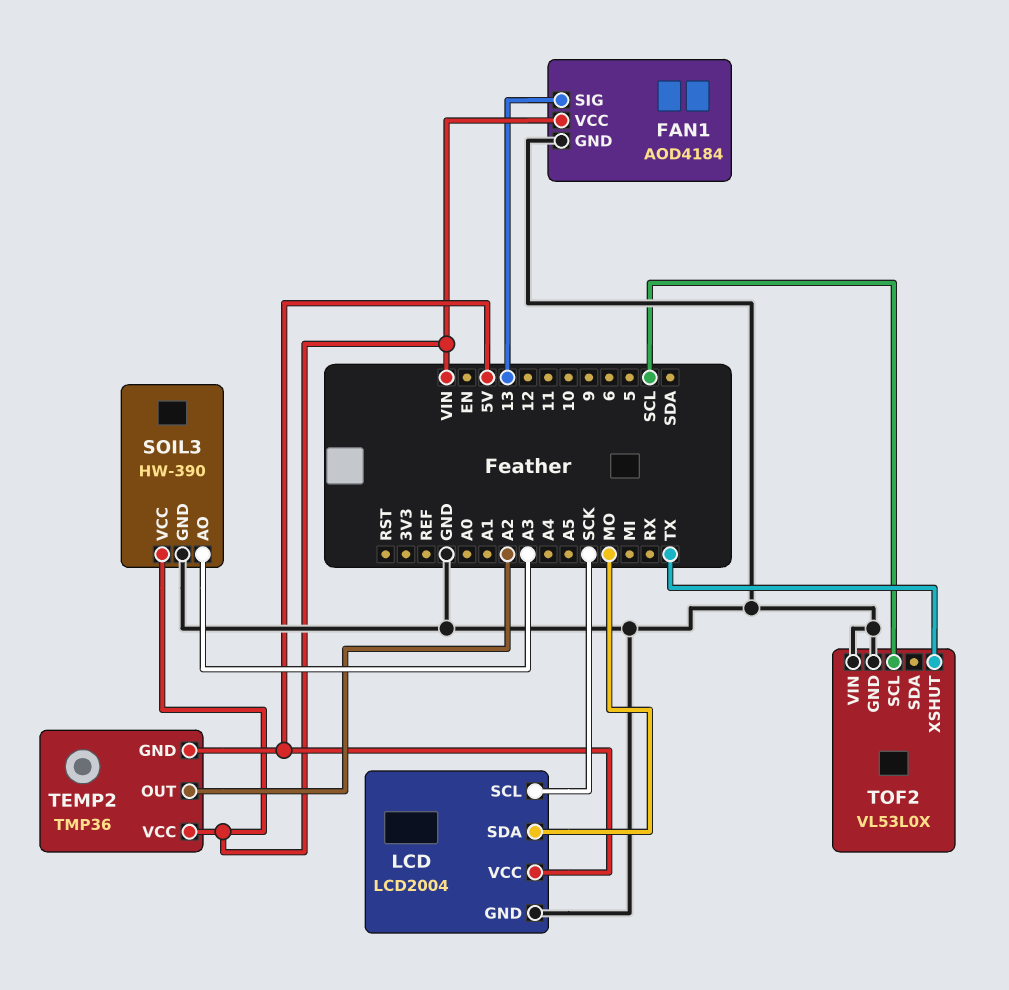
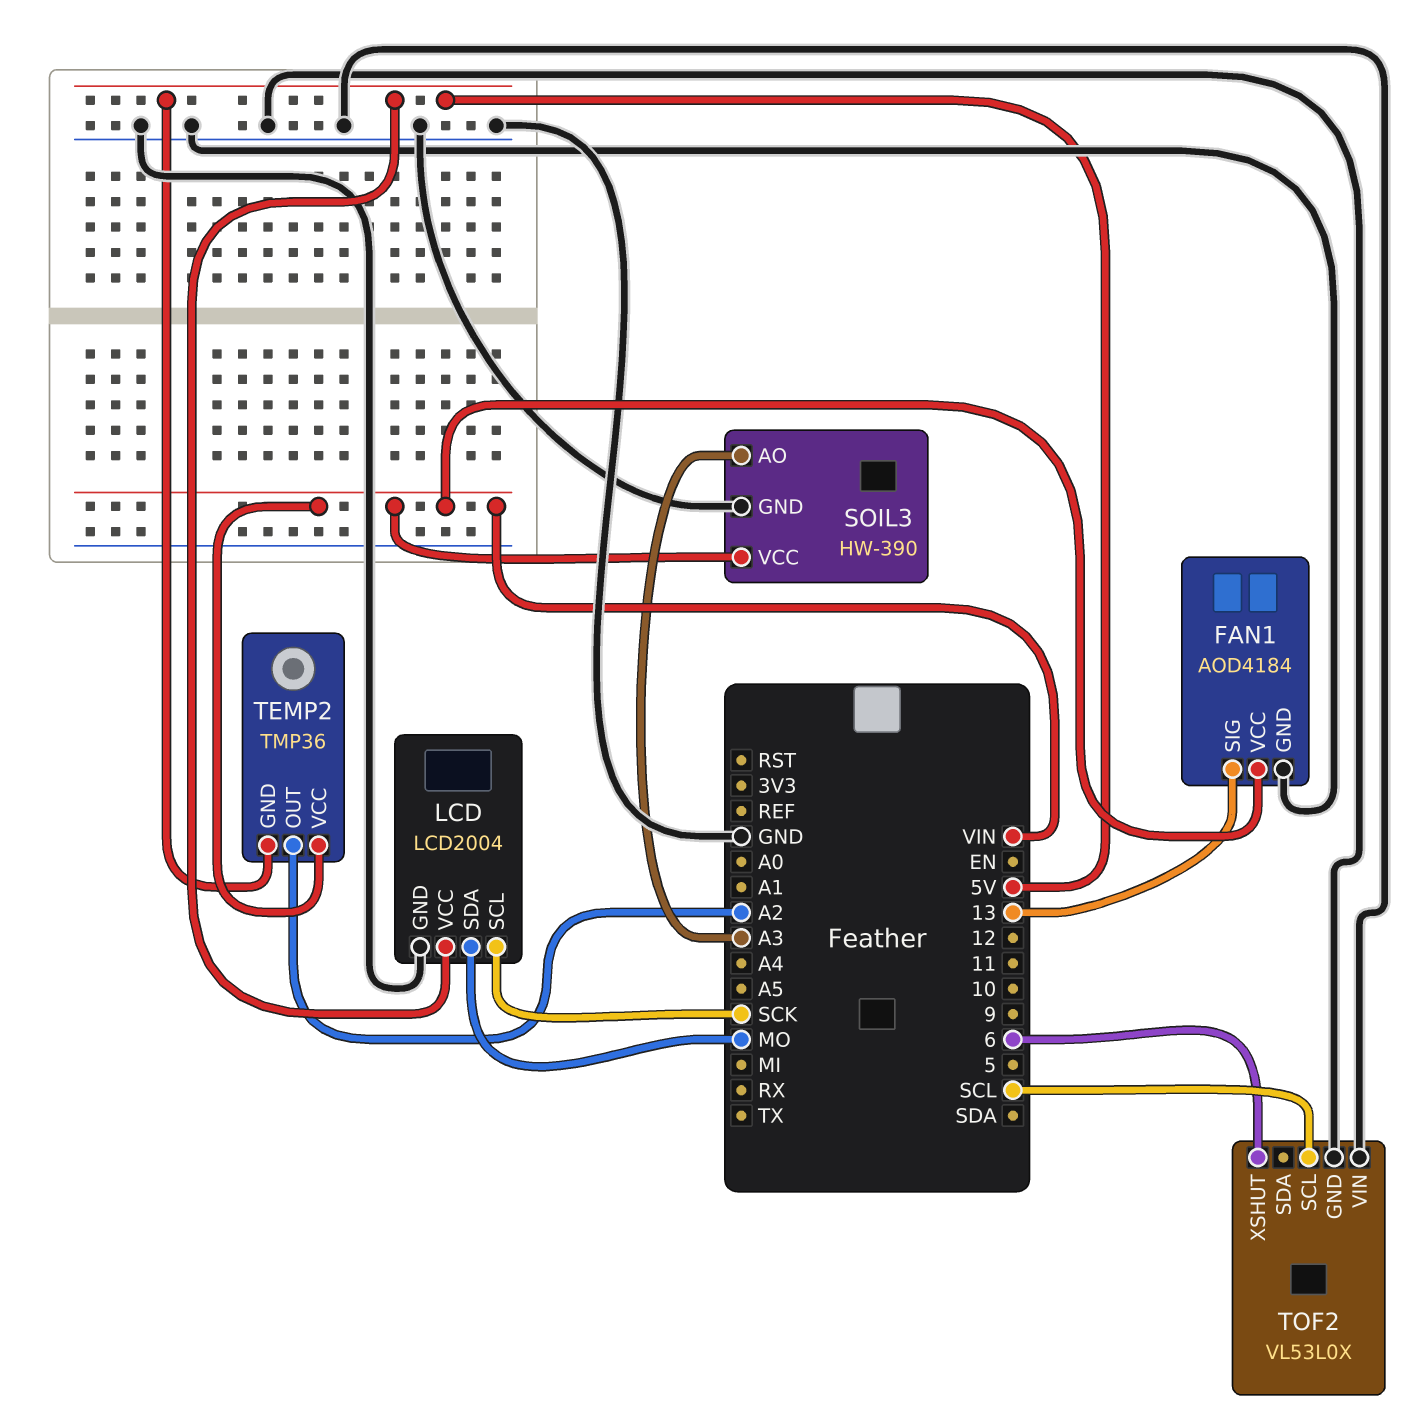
TOF2 pin XSHUT: TX -> 6

